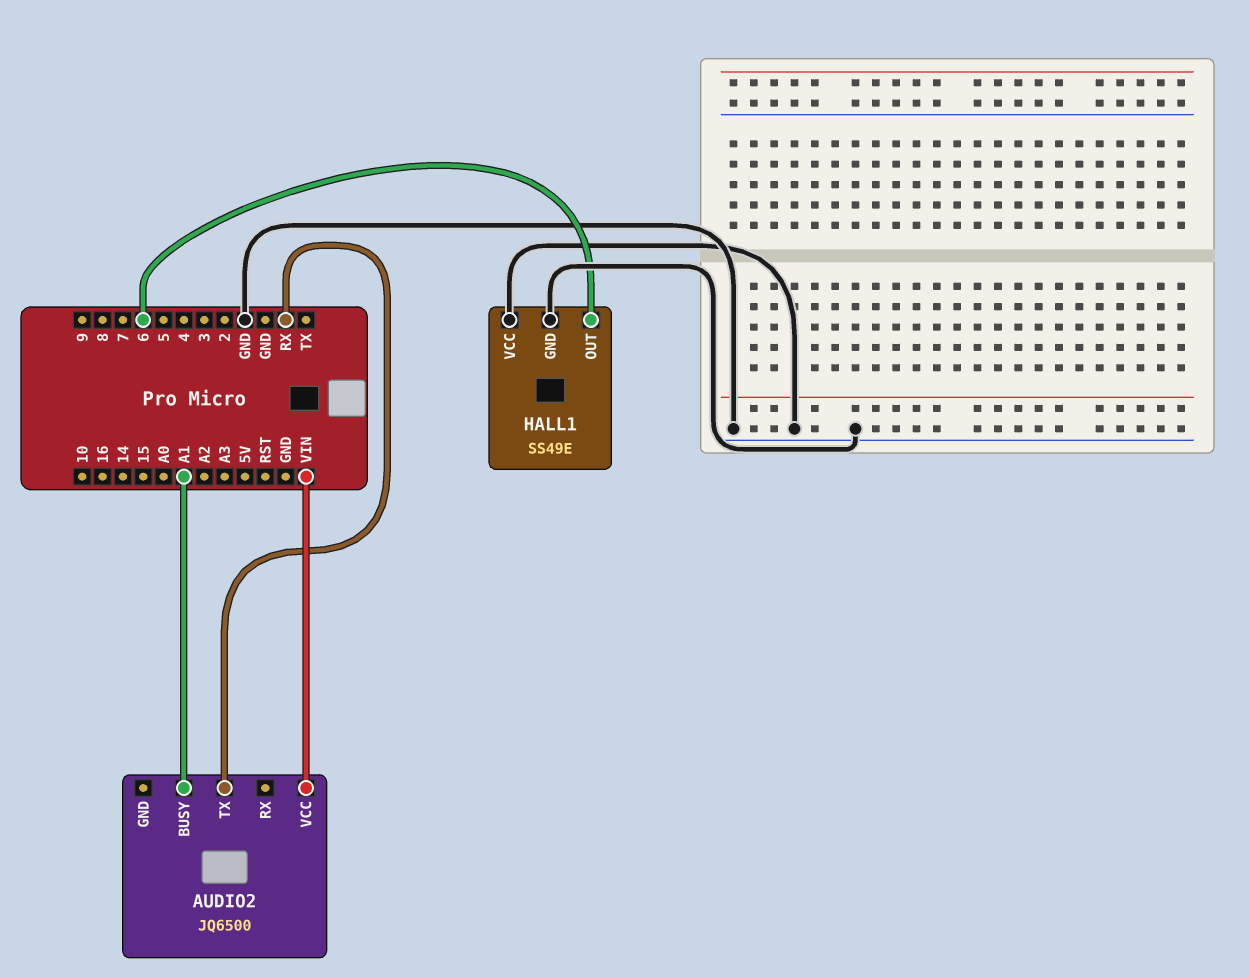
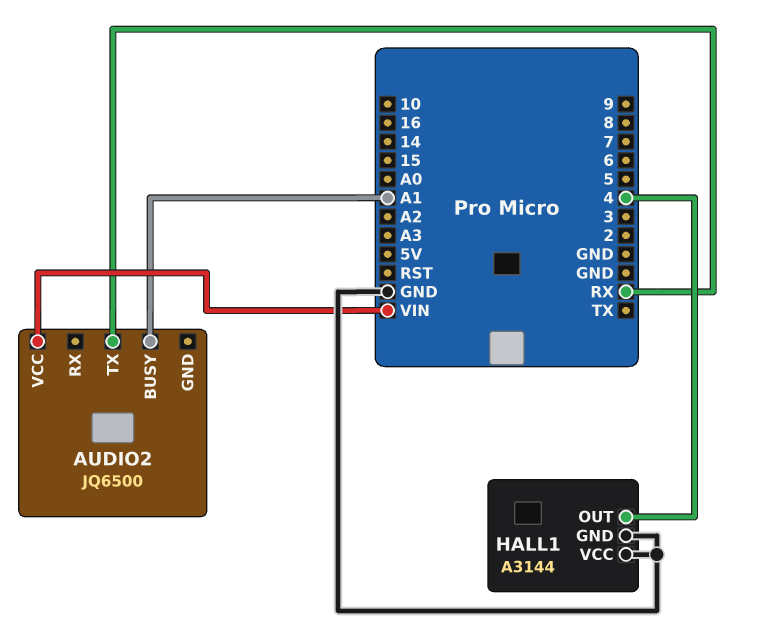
HALL1: SS49E -> A3144
HALL1 pin OUT: 6 -> 4

